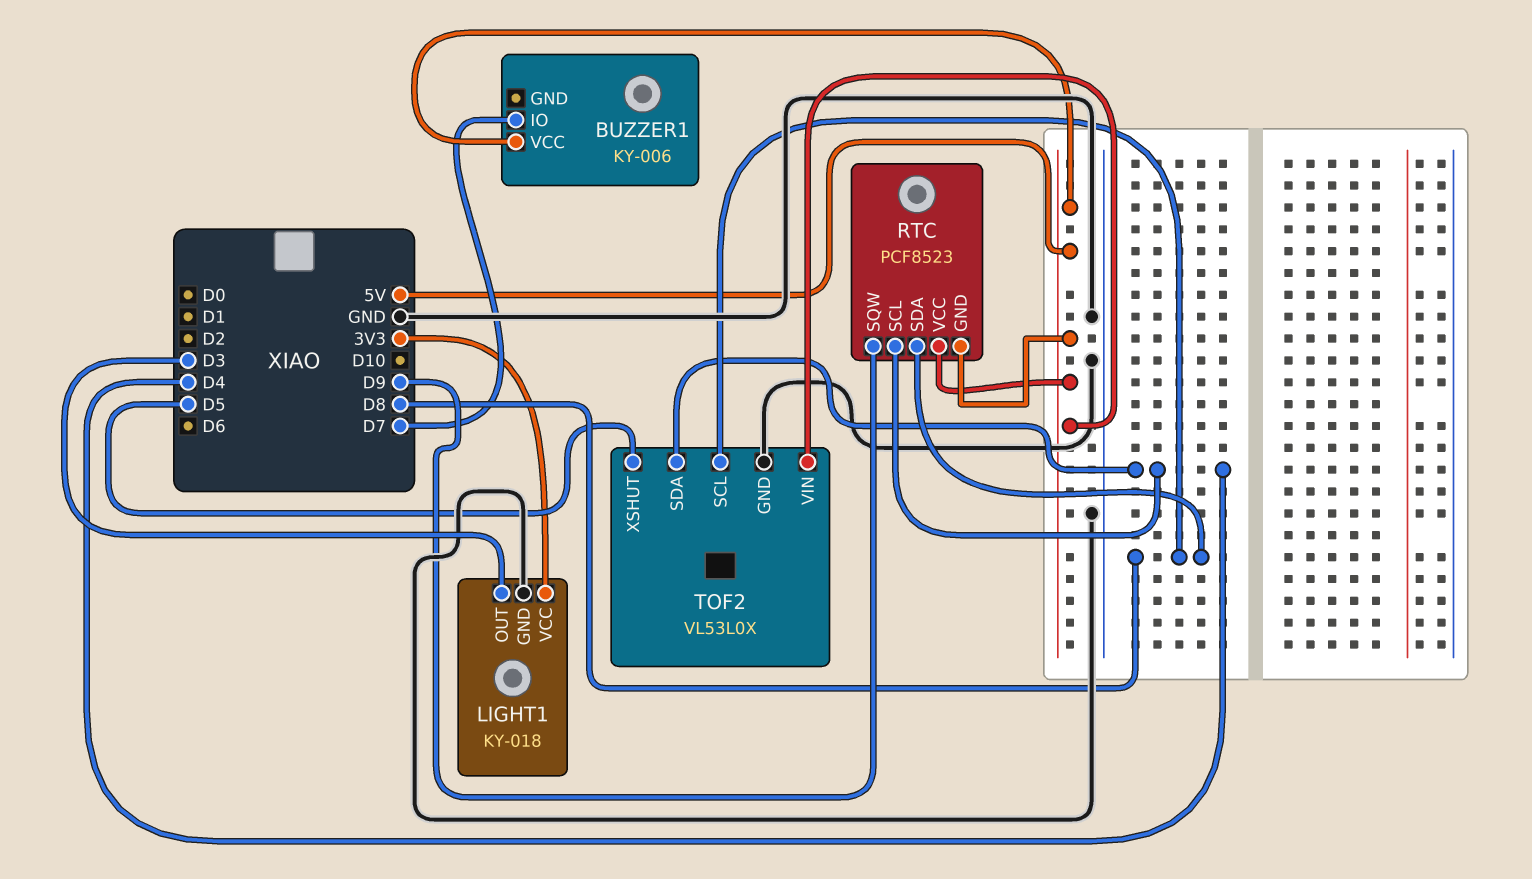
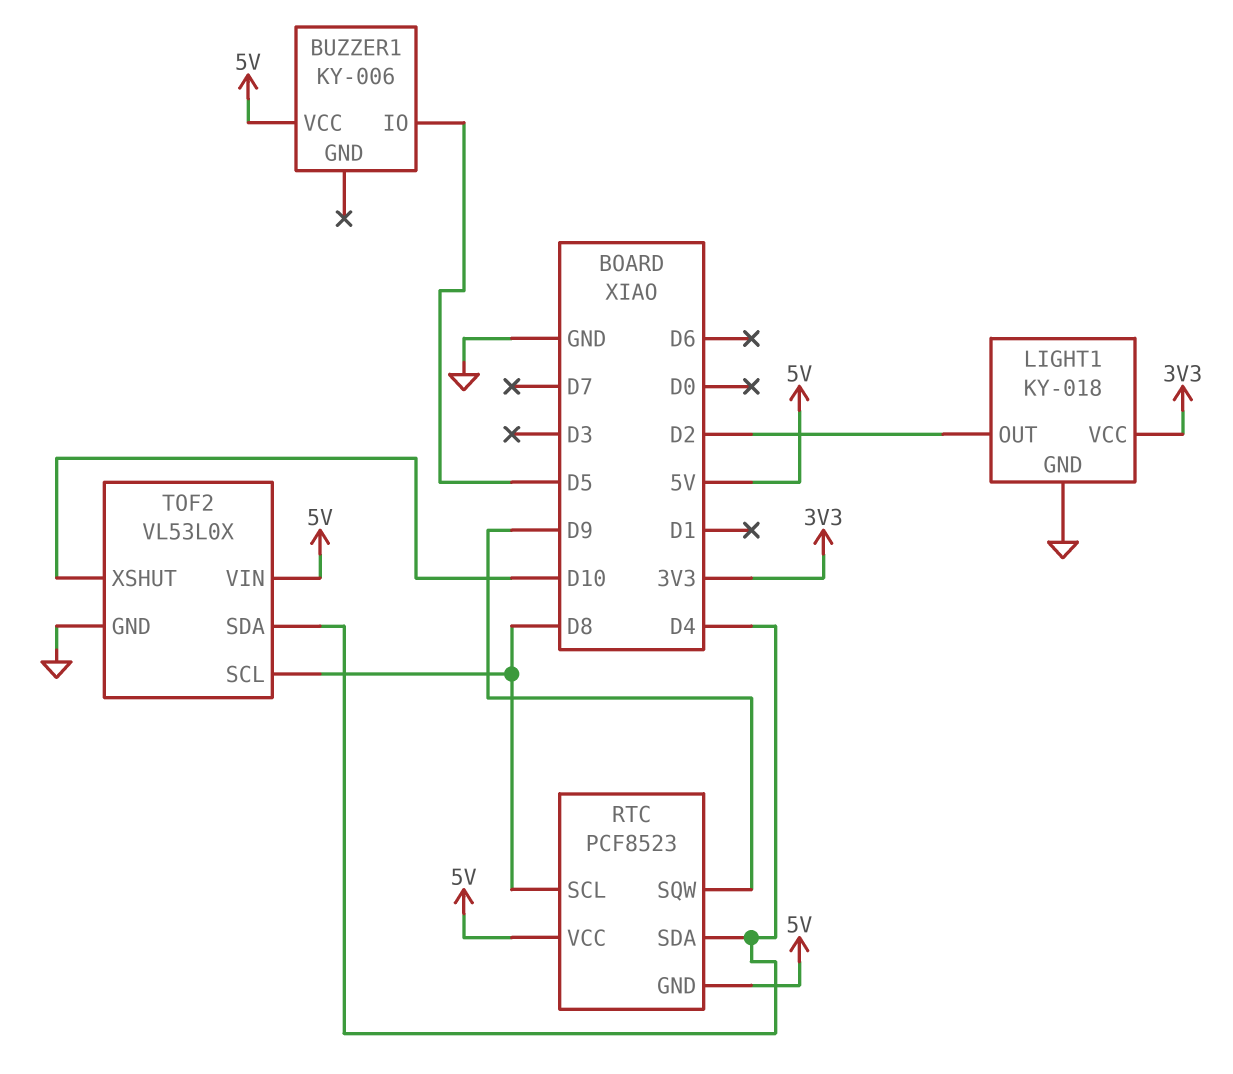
BUZZER1 pin IO: D7 -> D5
LIGHT1 pin OUT: D3 -> D2
RTC pin SCL: D4 -> D8
RTC pin SDA: D8 -> D4
TOF2 pin XSHUT: D5 -> D10

